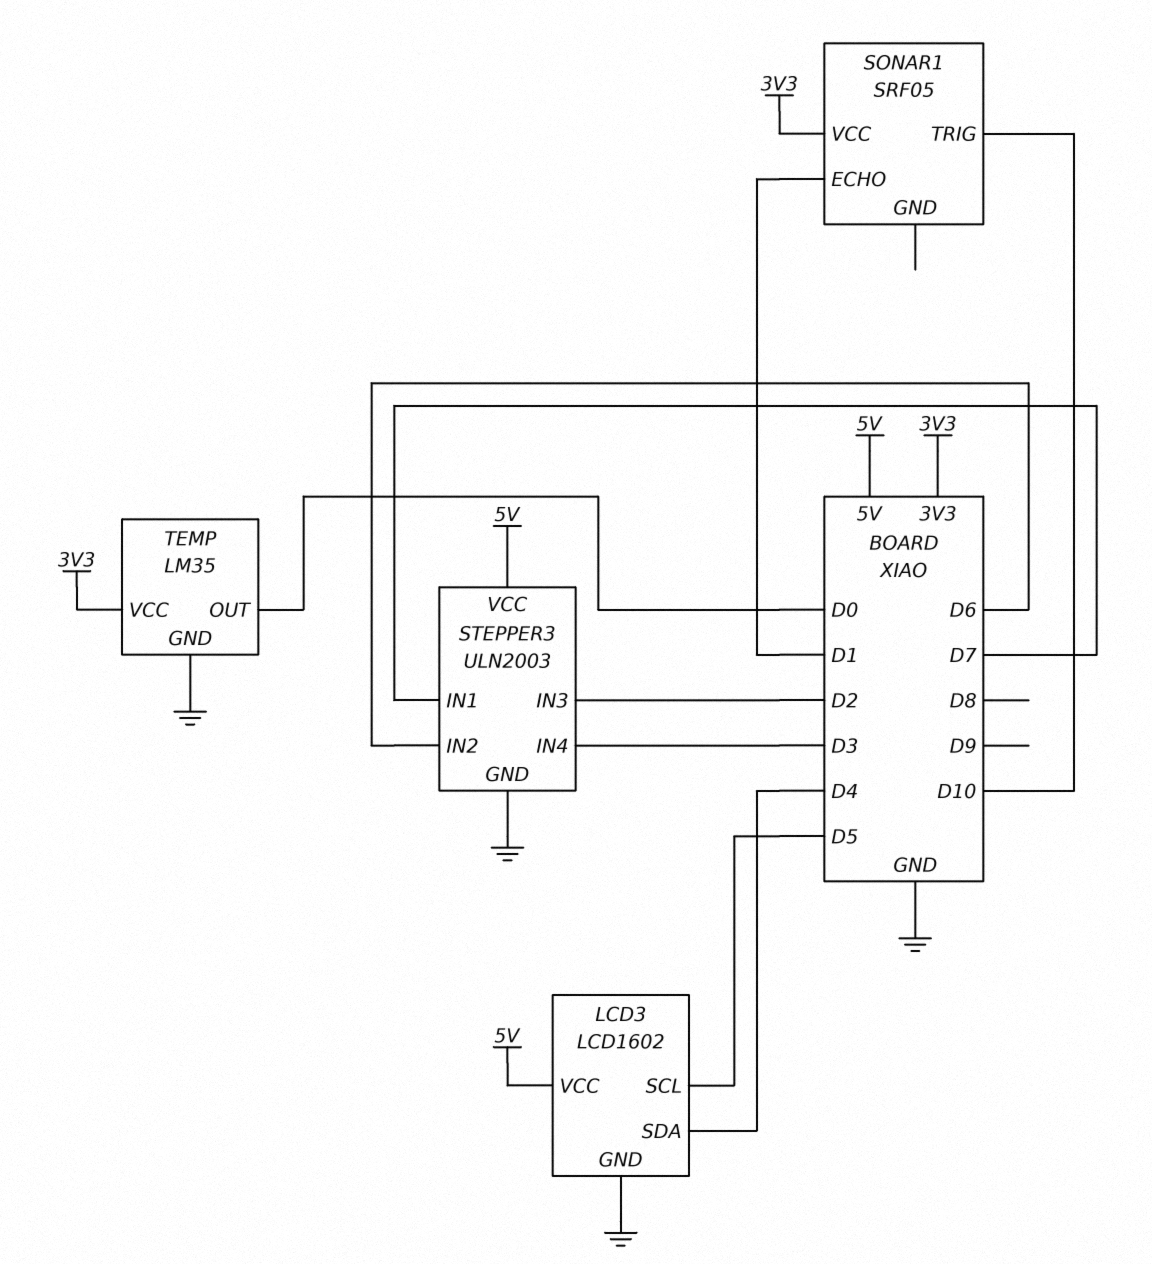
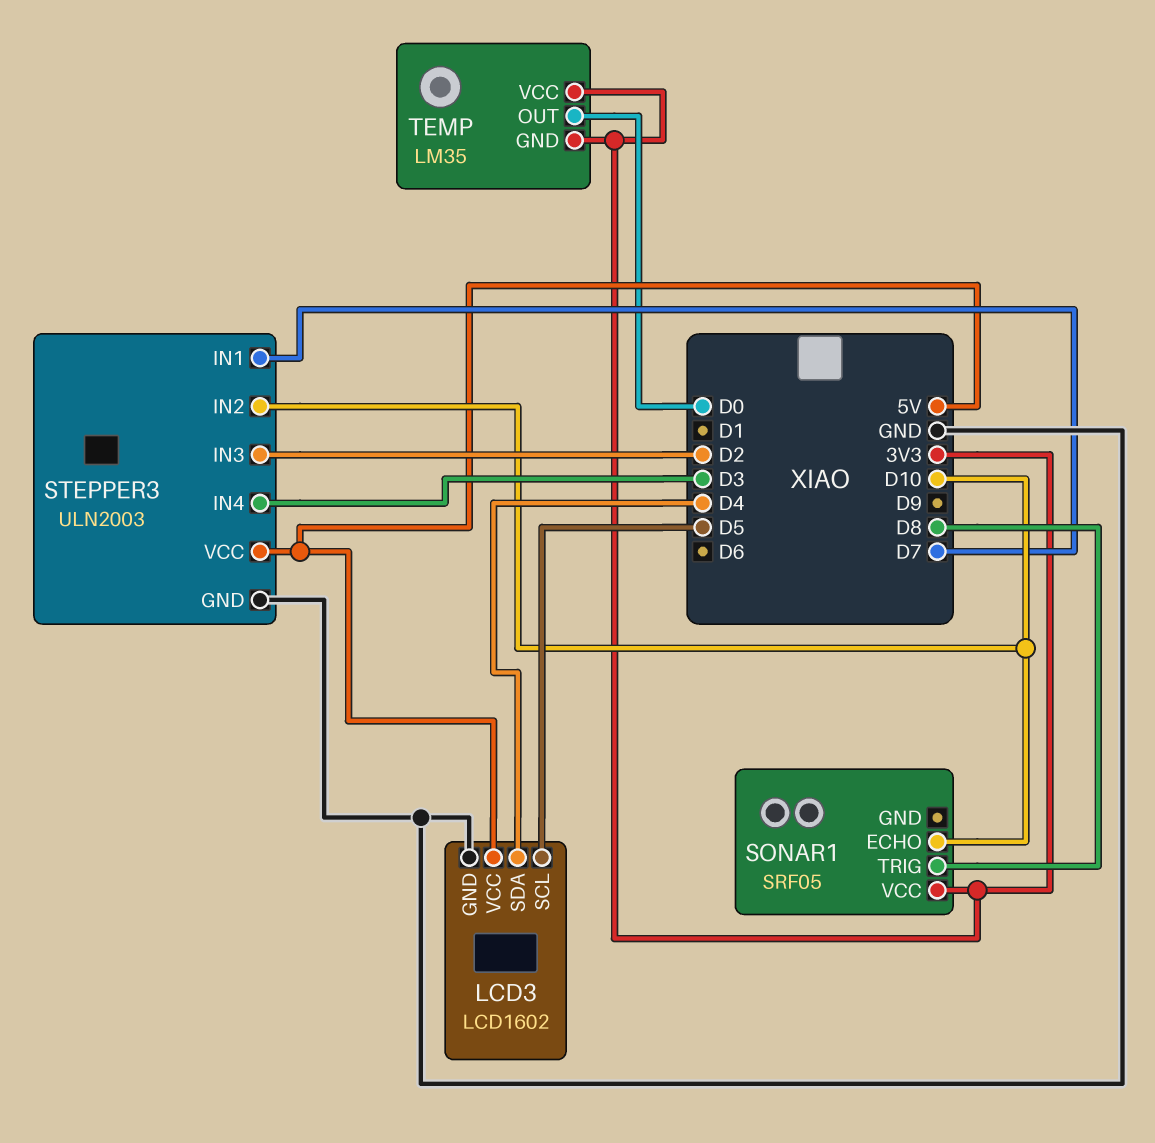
SONAR1 pin ECHO: D1 -> D10
SONAR1 pin TRIG: D10 -> D8
STEPPER3 pin IN2: D6 -> D10
TEMP pin GND: GND -> 3V3

